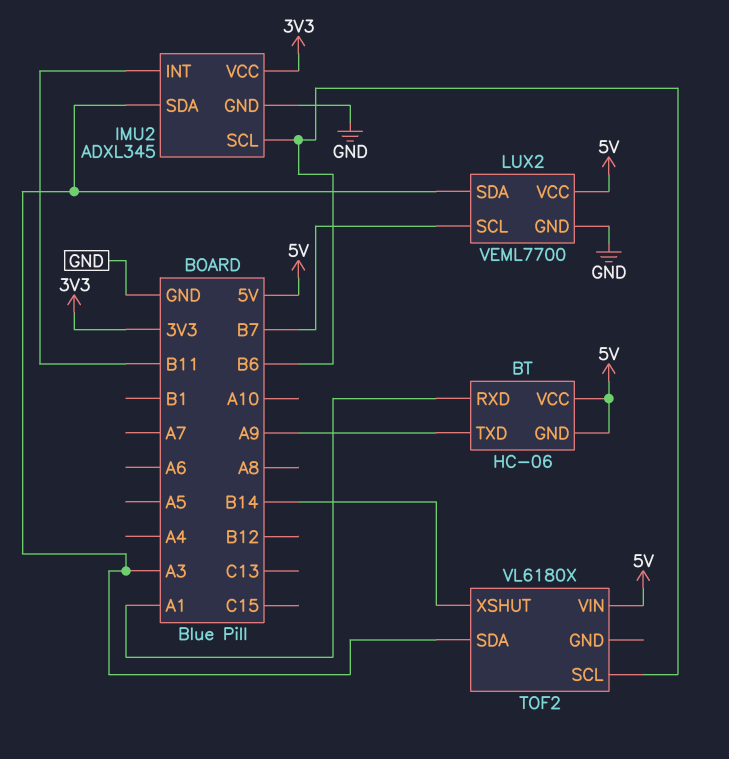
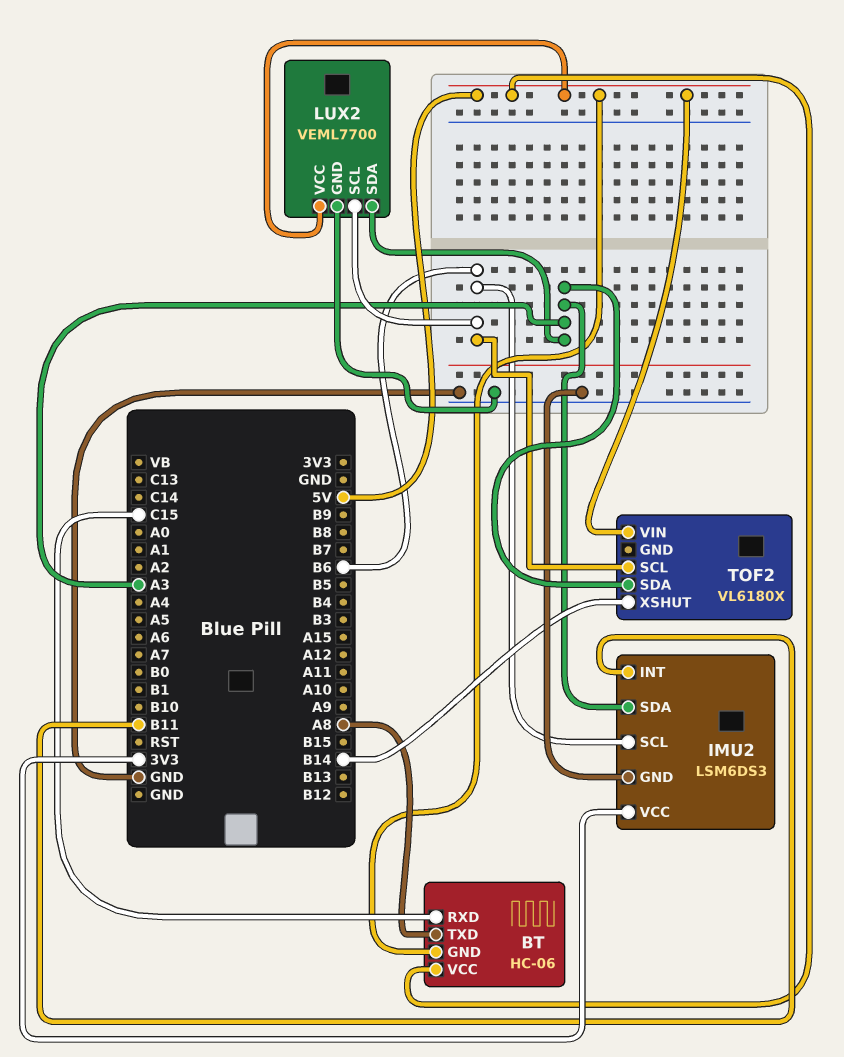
BT pin RXD: A1 -> C15
BT pin TXD: A9 -> A8
IMU2: ADXL345 -> LSM6DS3
LUX2 pin SCL: B7 -> B6

